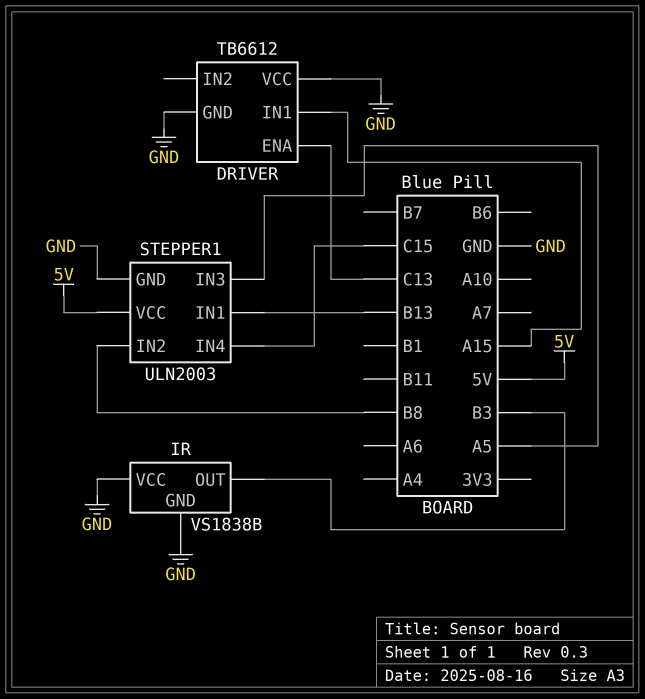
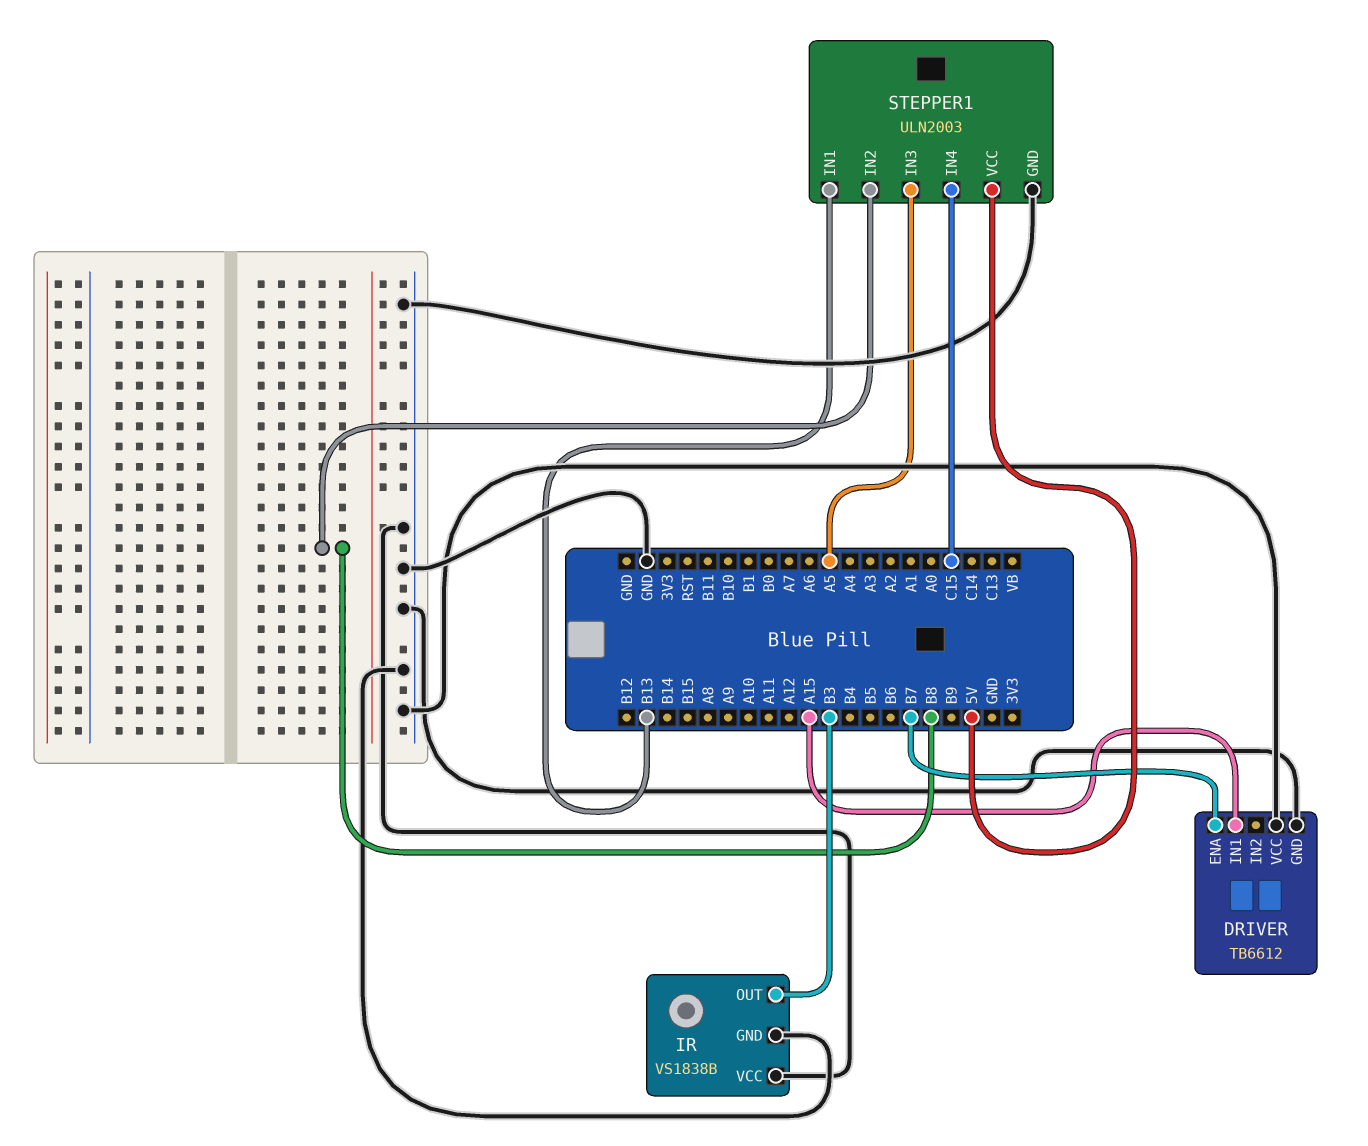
DRIVER pin ENA: C13 -> B7

